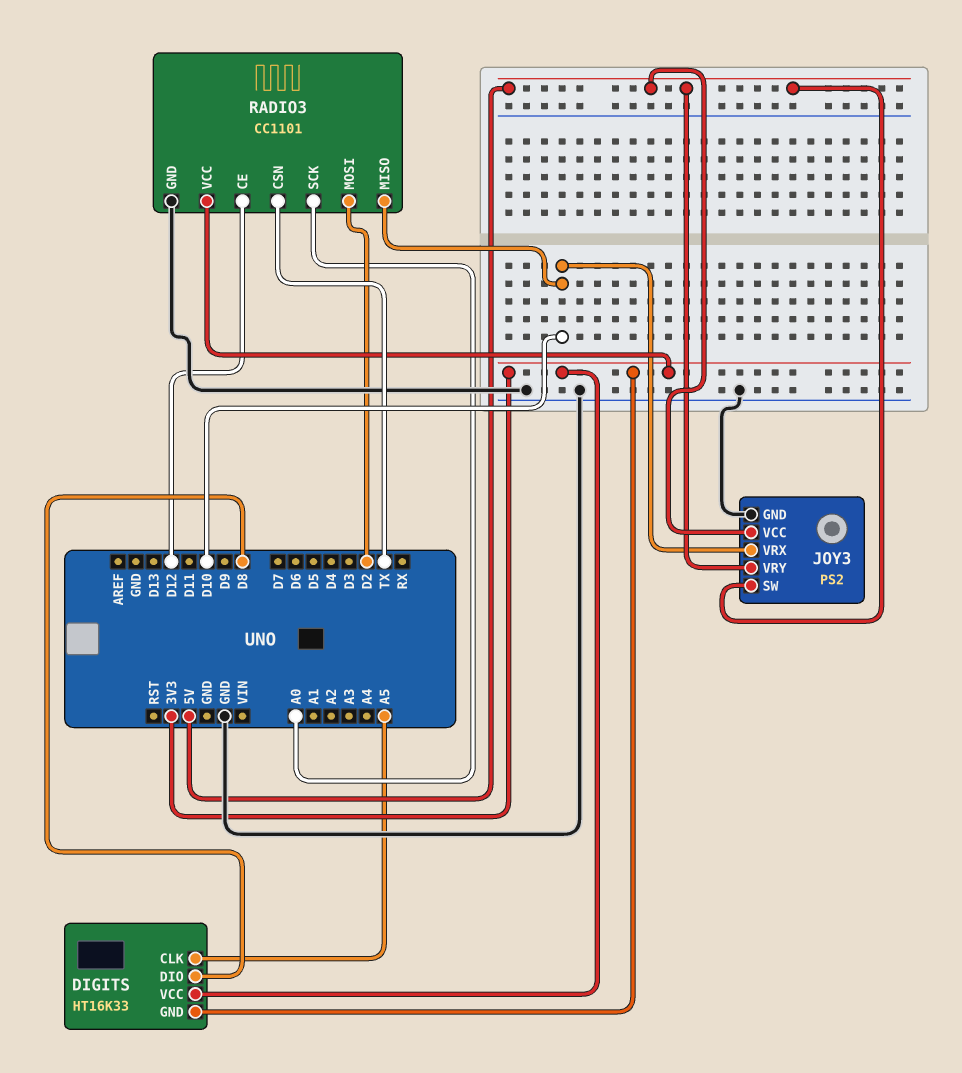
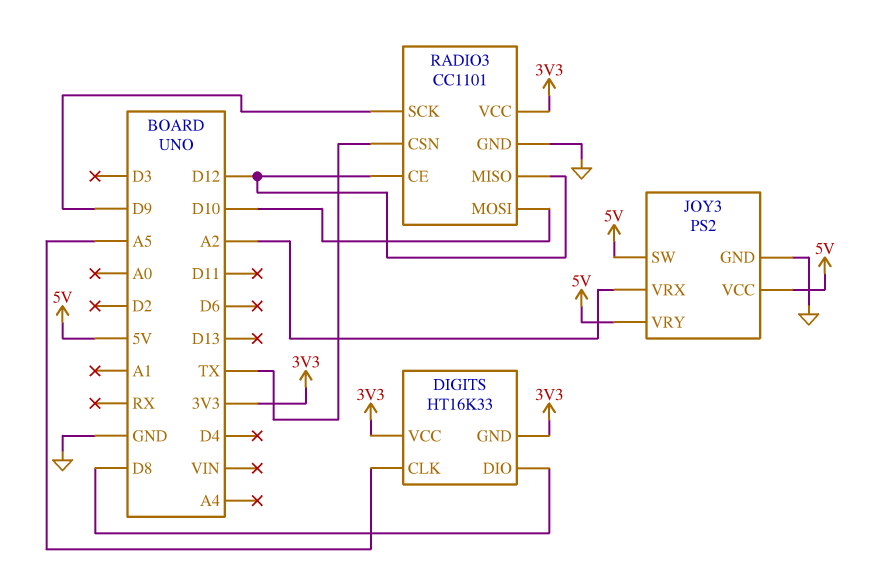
JOY3 pin VRX: D10 -> A2
RADIO3 pin MISO: D10 -> D12
RADIO3 pin MOSI: D2 -> D10
RADIO3 pin SCK: A0 -> D9

